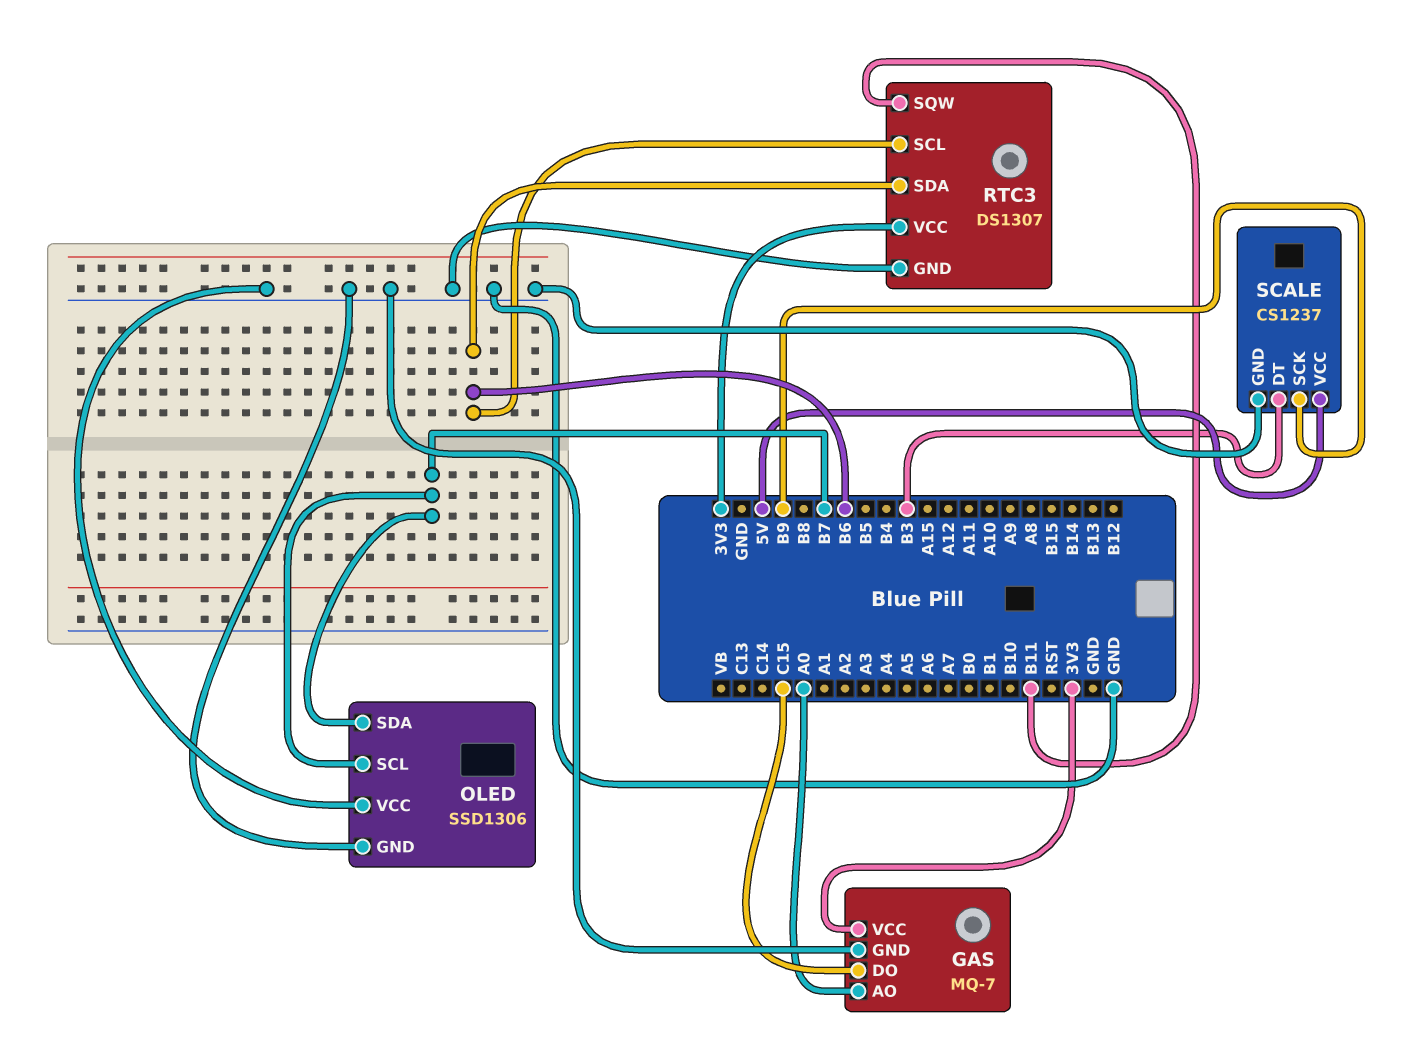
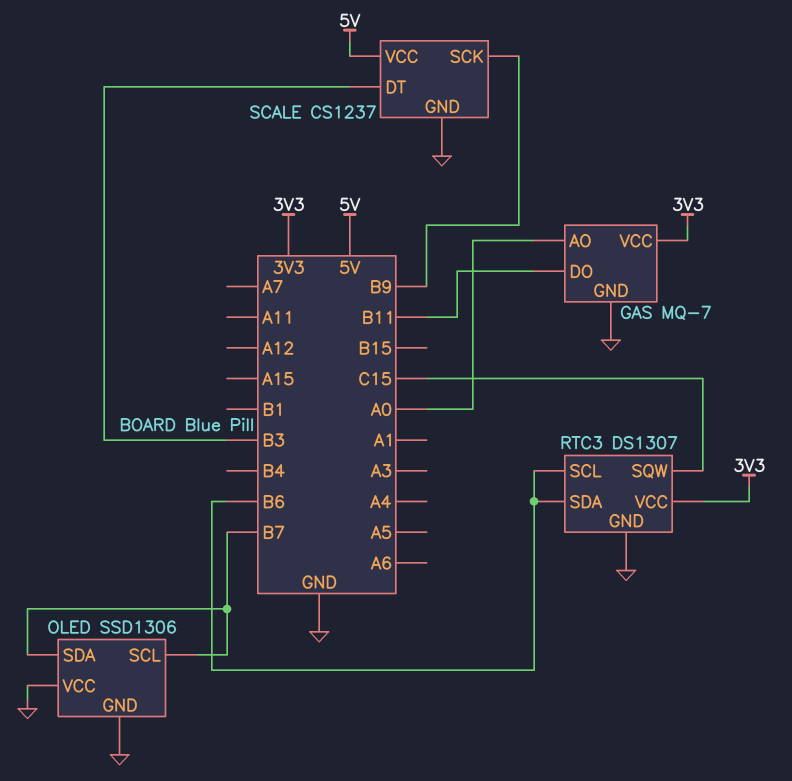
GAS pin DO: C15 -> B11
RTC3 pin SQW: B11 -> C15

